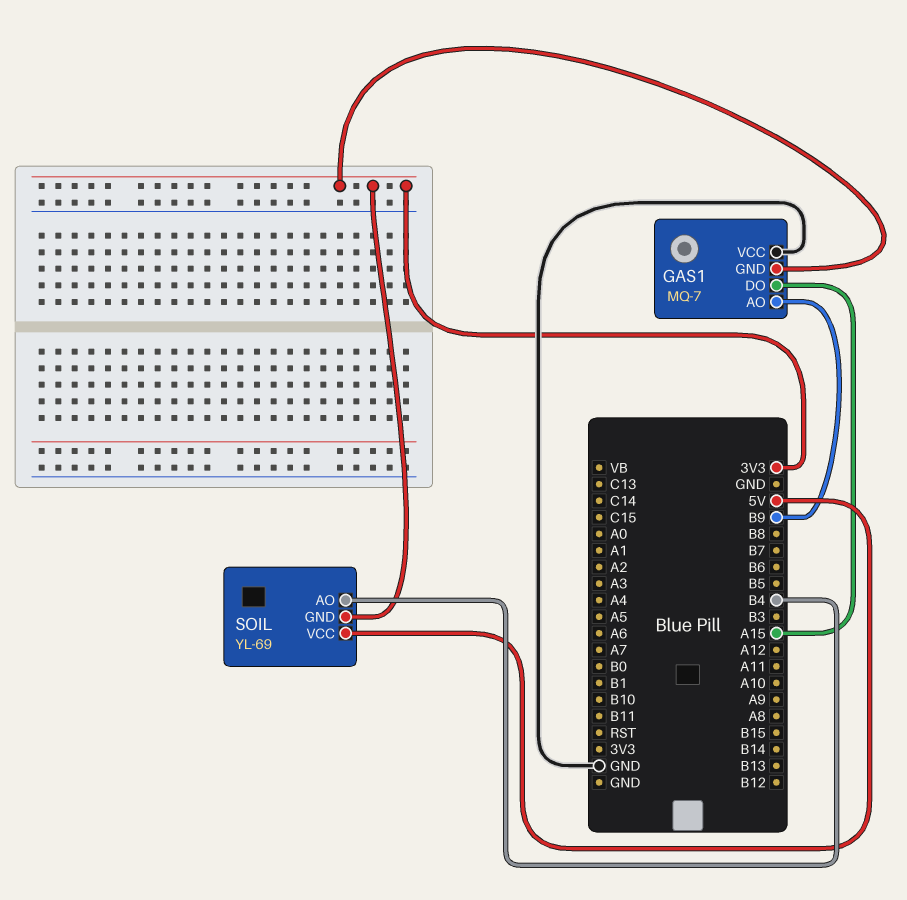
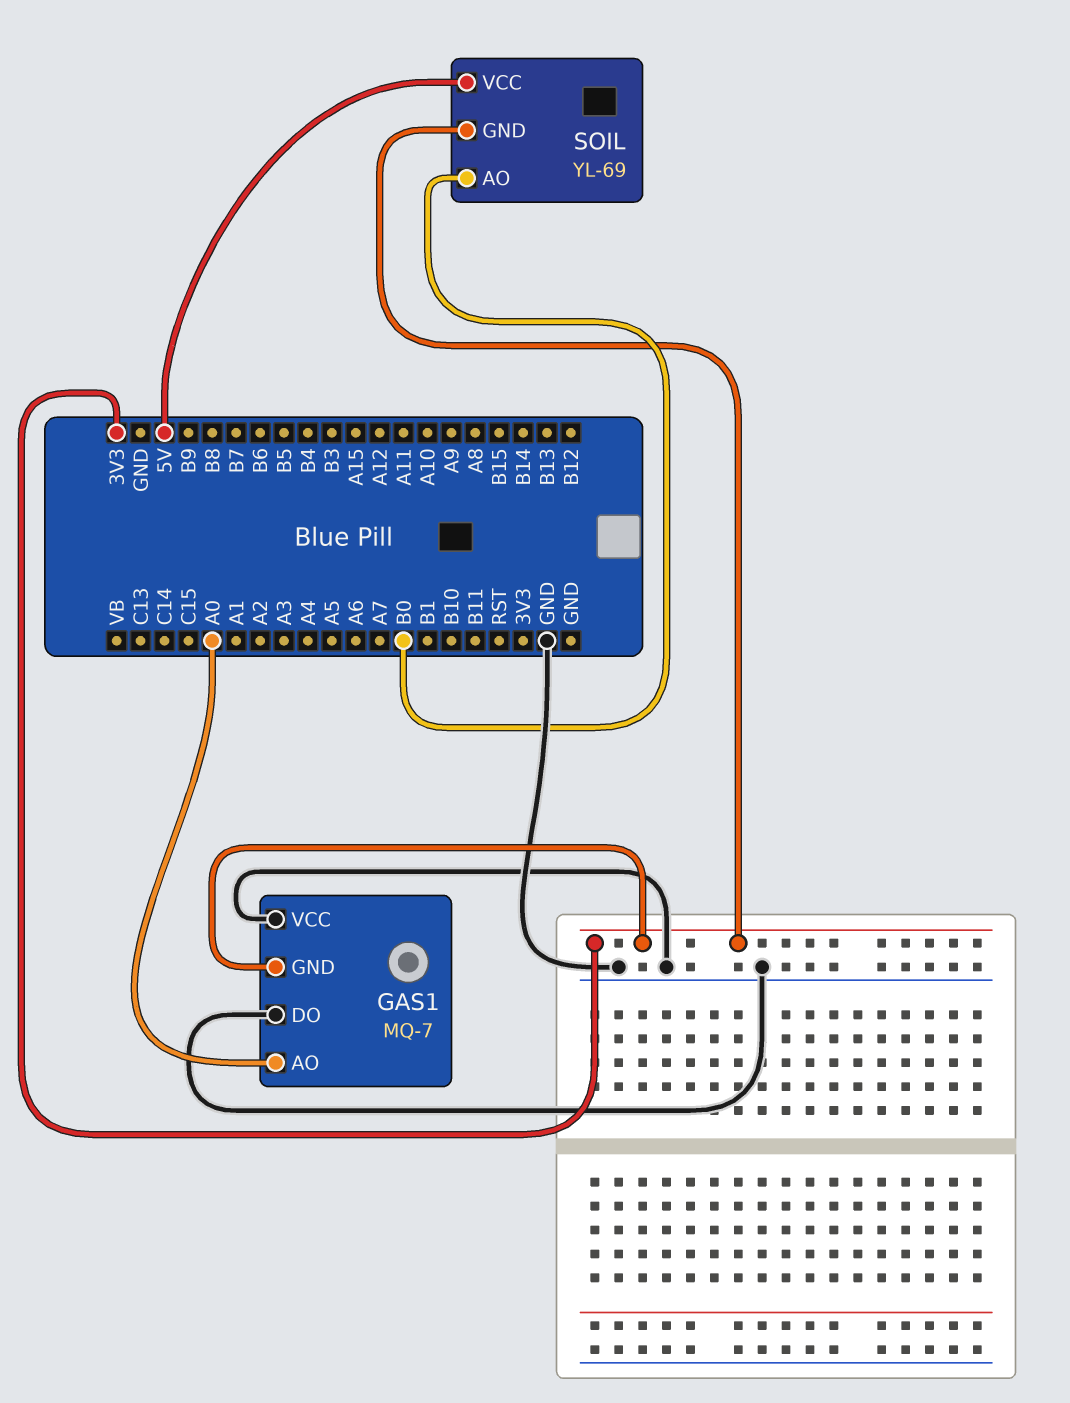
GAS1 pin AO: B9 -> A0
GAS1 pin DO: A15 -> GND
SOIL pin AO: B4 -> B0

